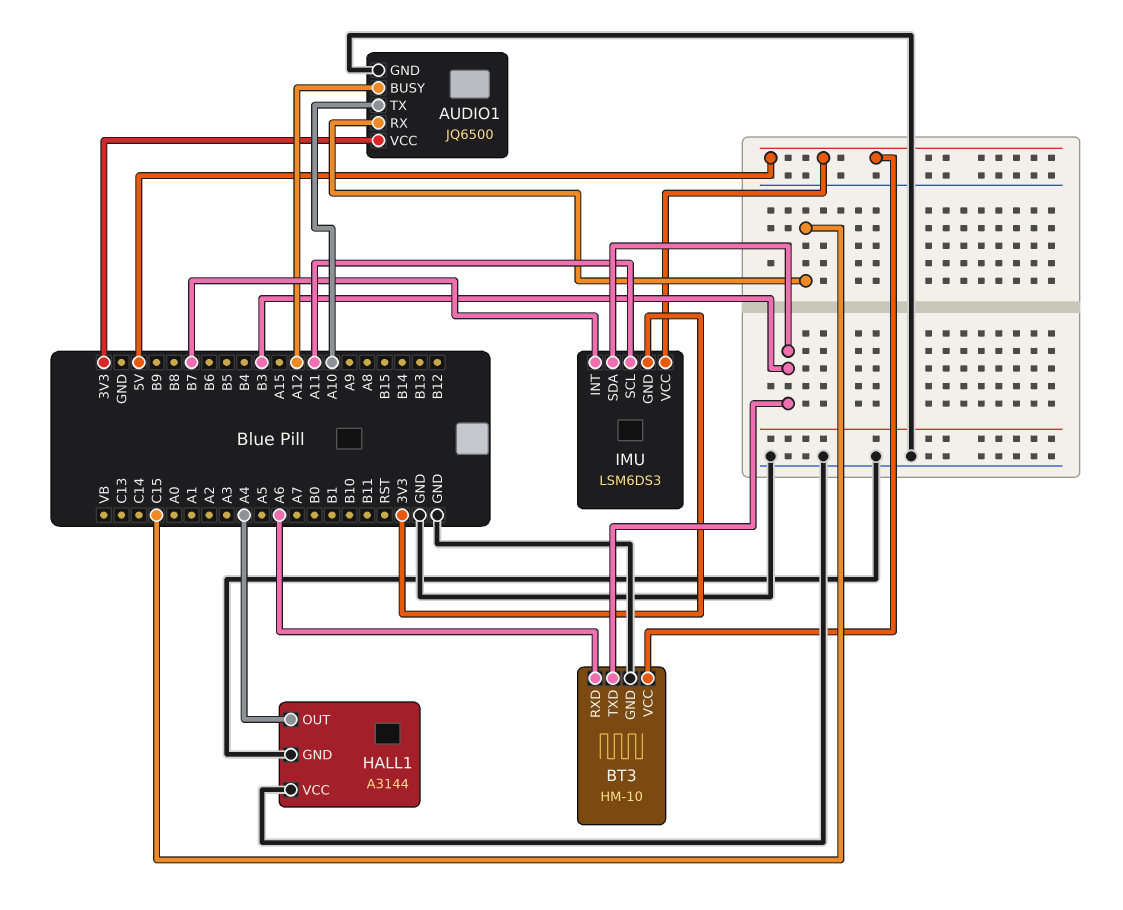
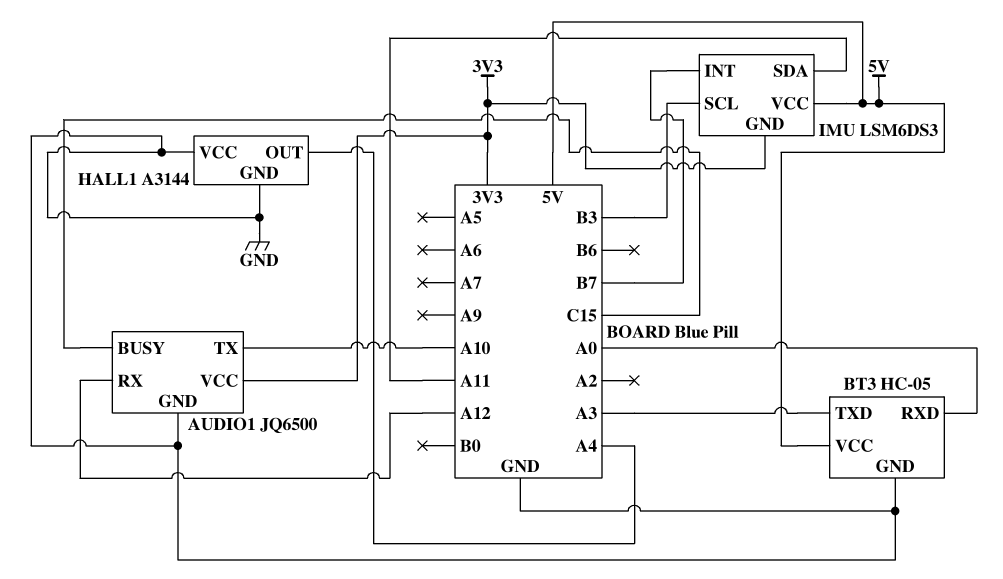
AUDIO1 pin BUSY: A12 -> C15
AUDIO1 pin RX: C15 -> A12
BT3: HM-10 -> HC-05
BT3 pin RXD: A6 -> A0
BT3 pin TXD: B3 -> A3
IMU pin SCL: A11 -> B3
IMU pin SDA: B3 -> A11

